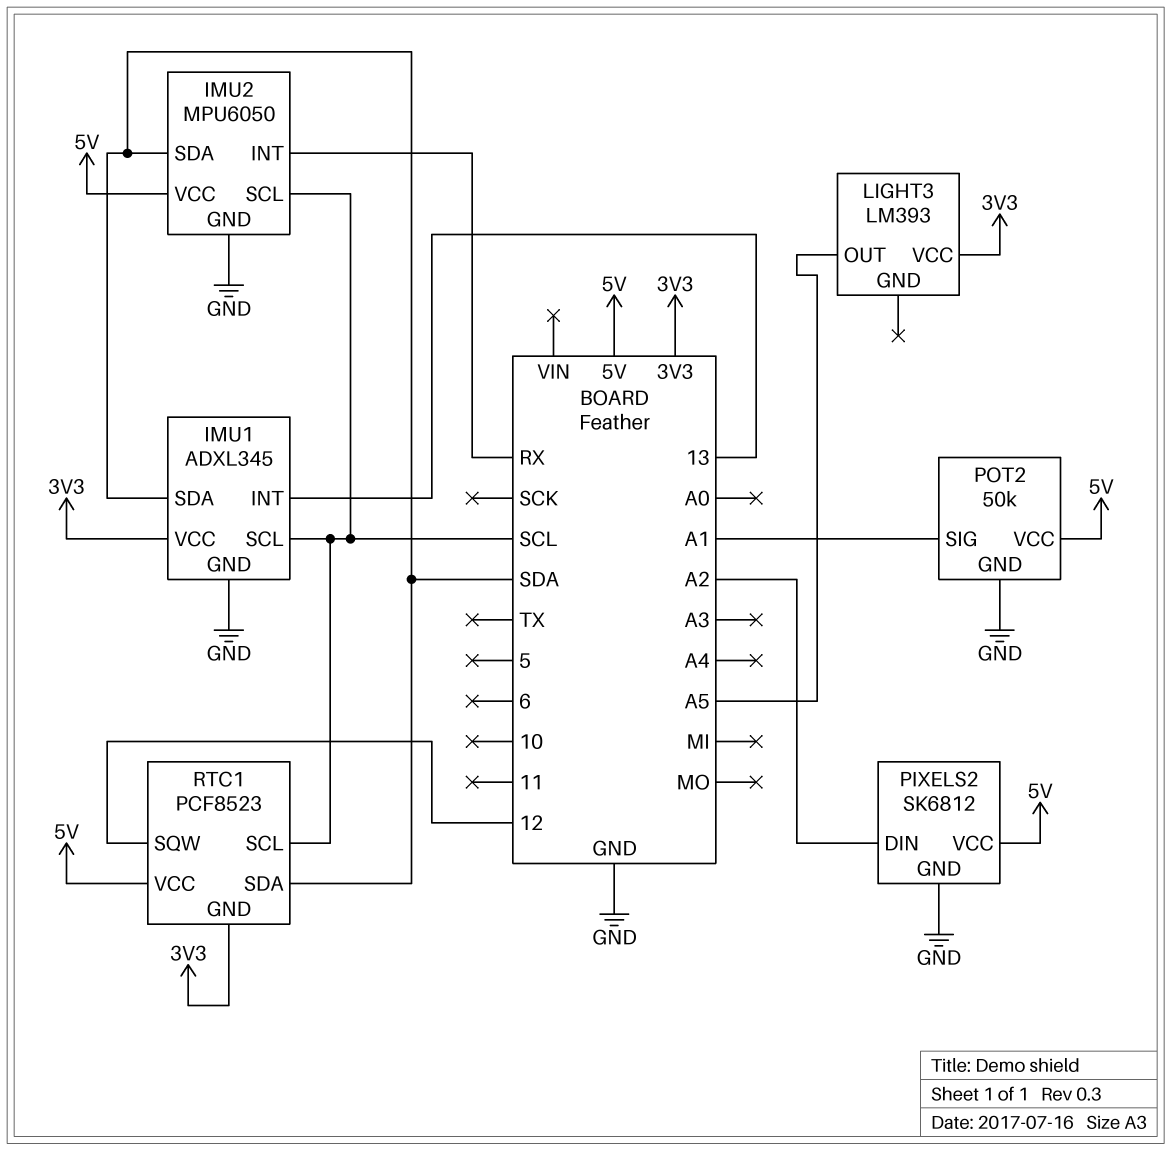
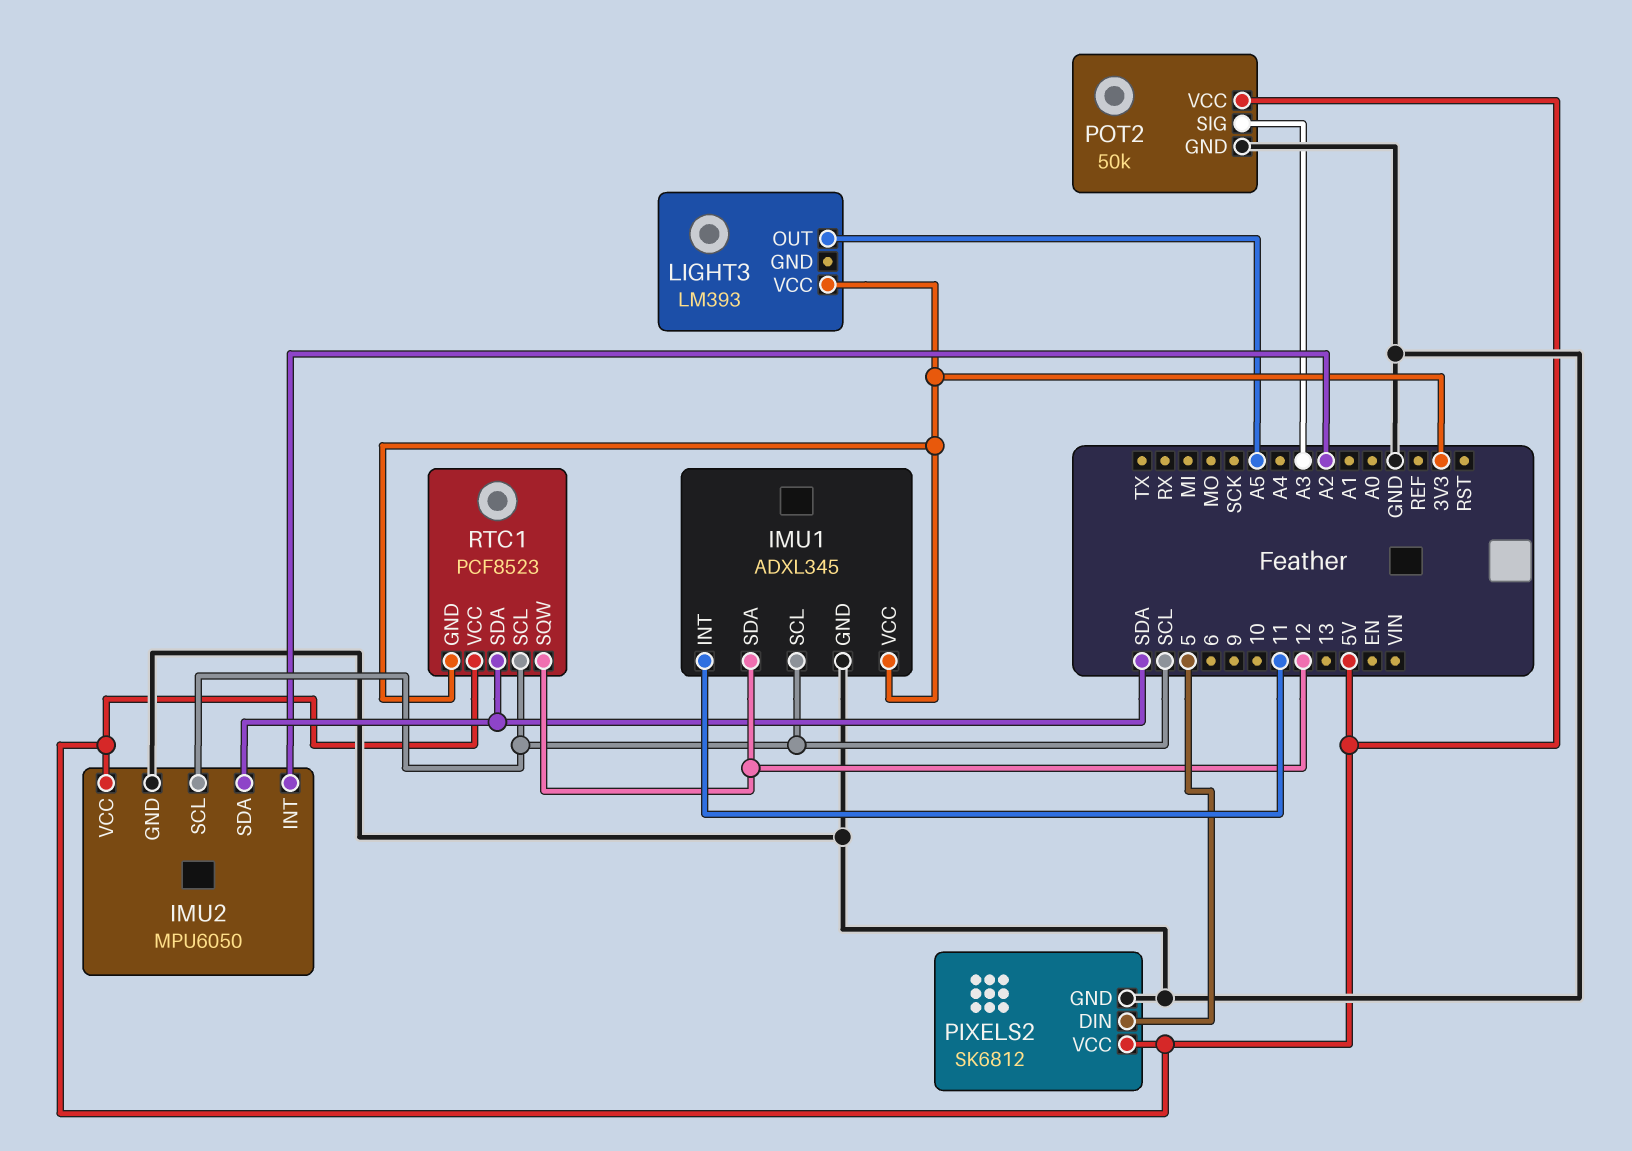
IMU1 pin INT: 13 -> 11
IMU1 pin SDA: SDA -> 12
IMU2 pin INT: RX -> A2
PIXELS2 pin DIN: A2 -> 5
POT2 pin SIG: A1 -> A3

